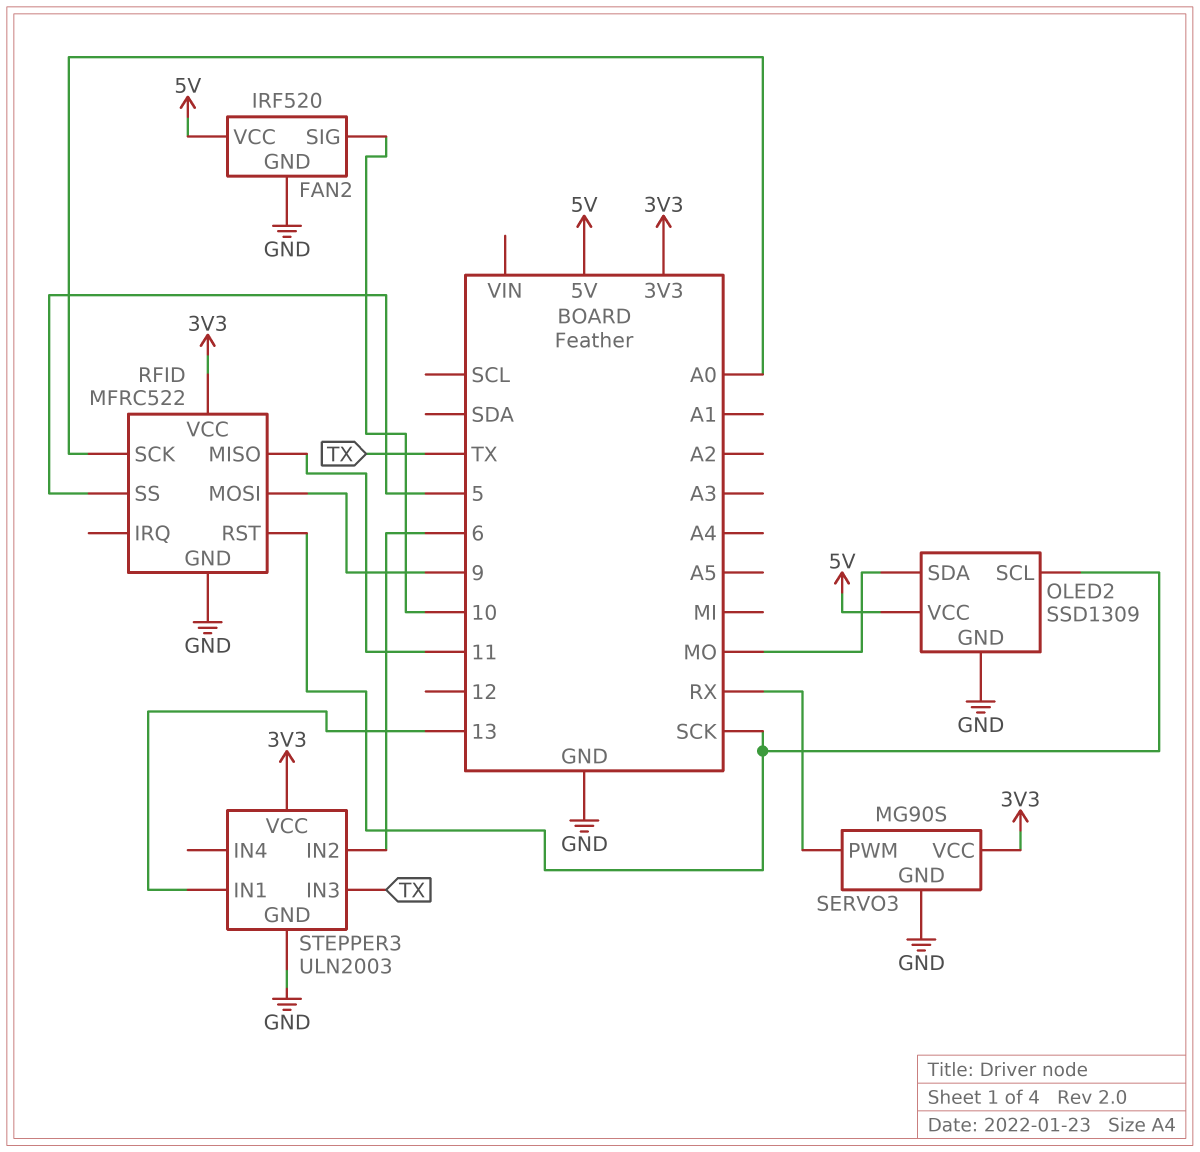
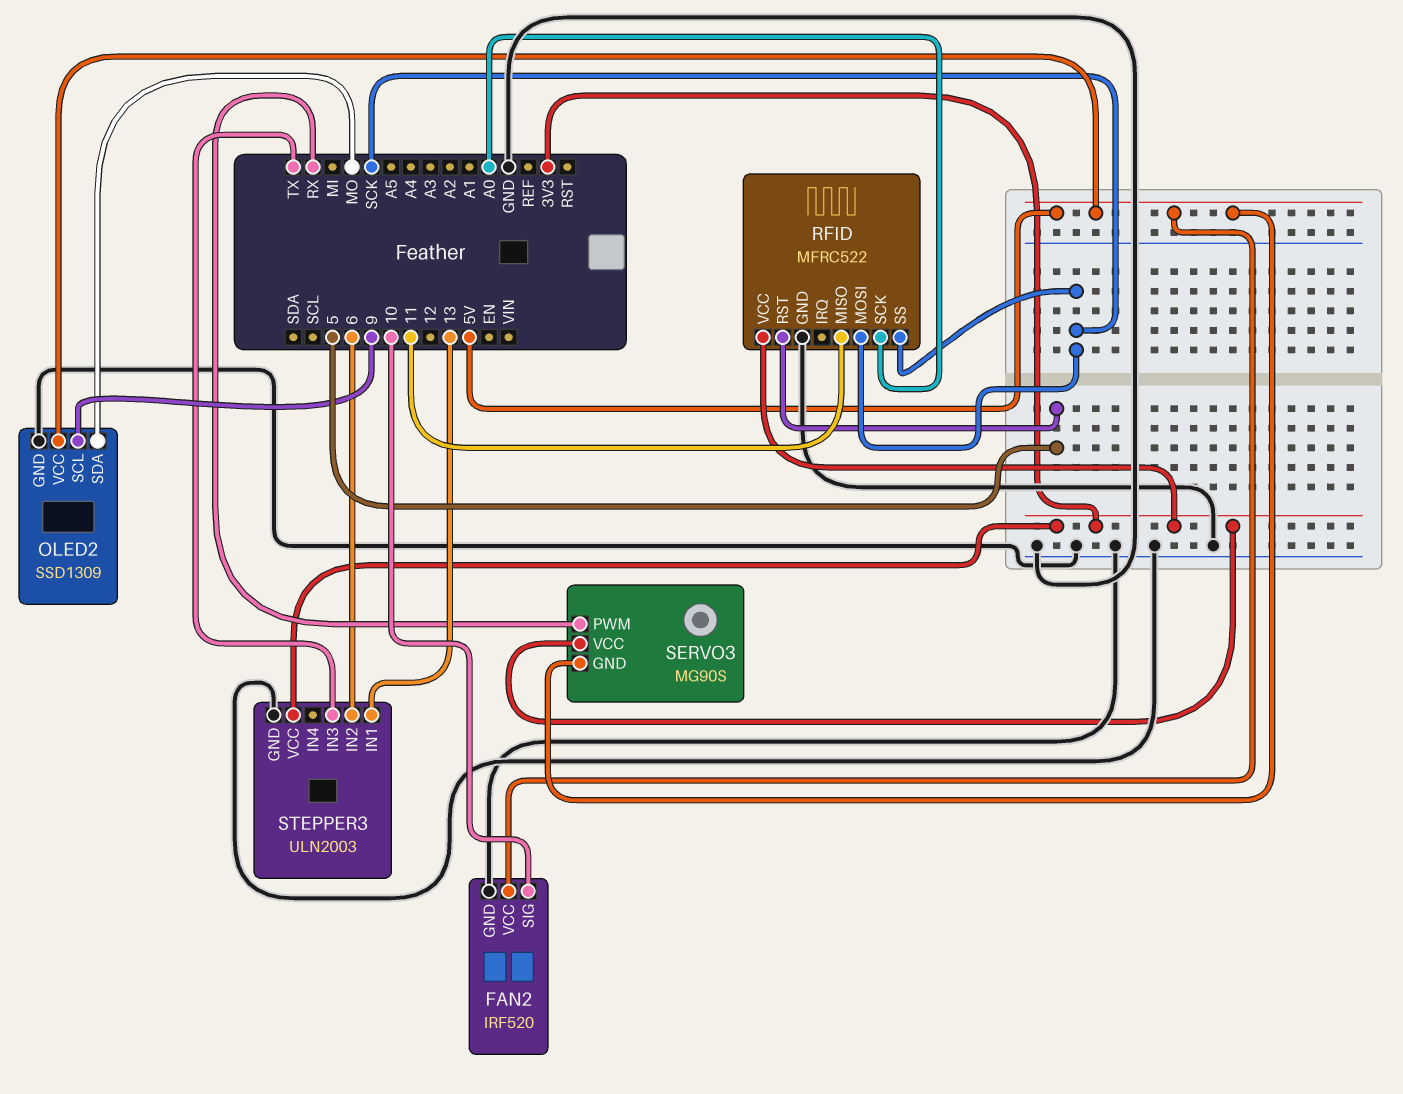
OLED2 pin SCL: SCK -> 9
RFID pin MOSI: 9 -> SCK
RFID pin RST: SCK -> 5
RFID pin SS: 5 -> SCK
SERVO3 pin GND: GND -> 5V

